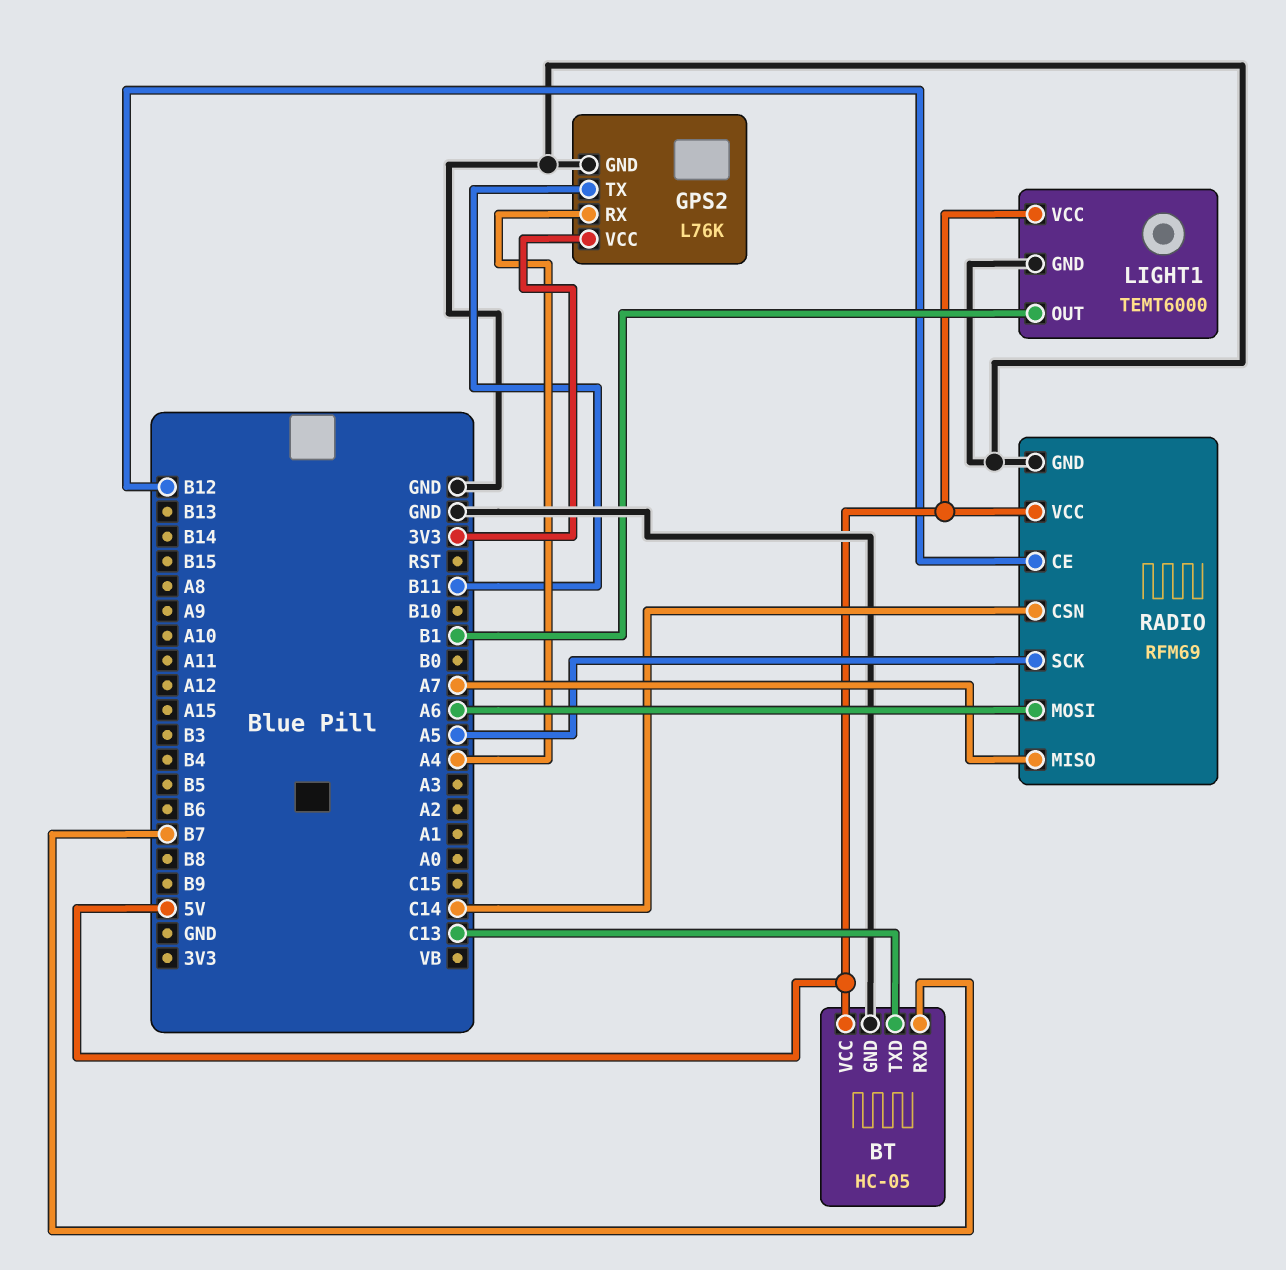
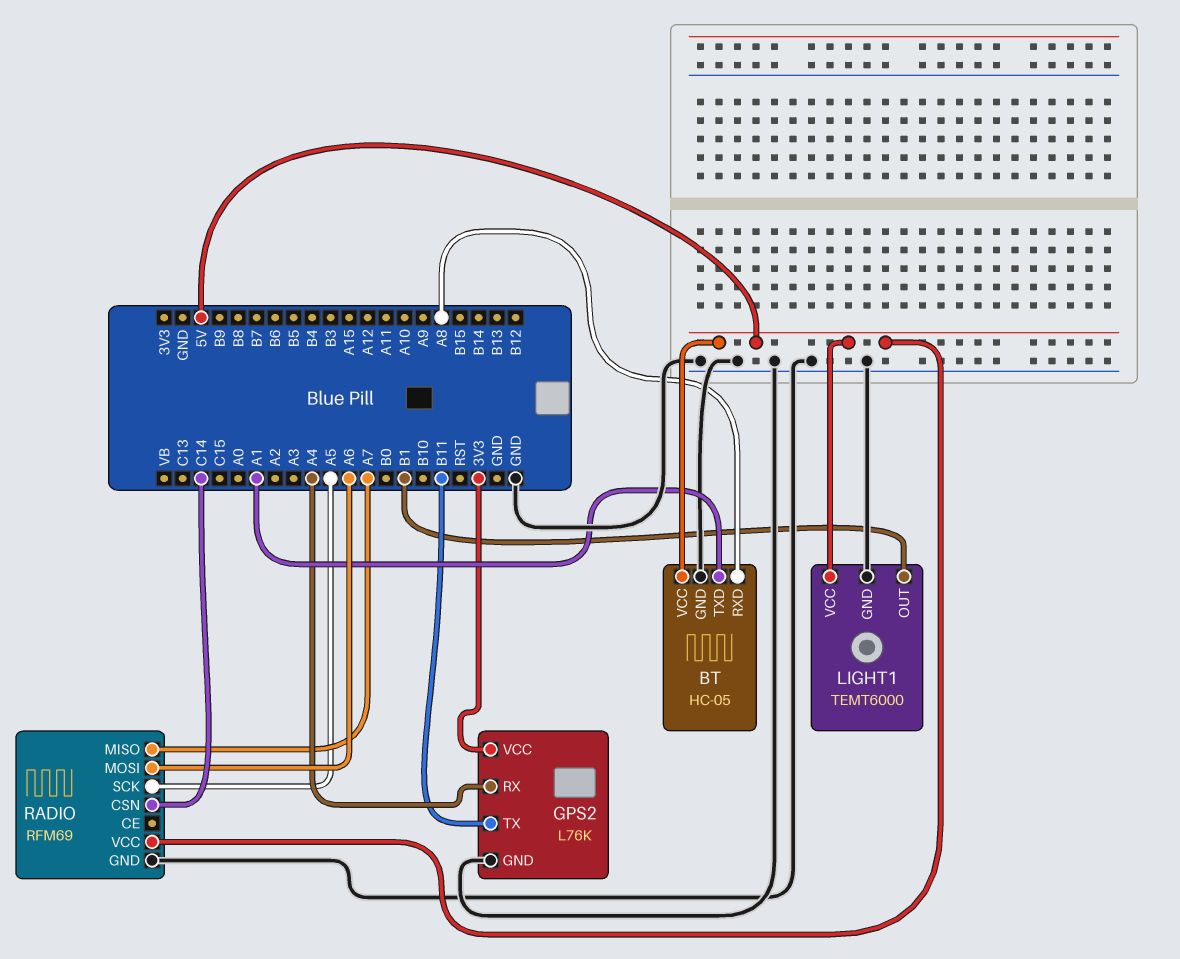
BT pin RXD: B7 -> A8
BT pin TXD: C13 -> A1
RADIO pin CE: B12 -> none

